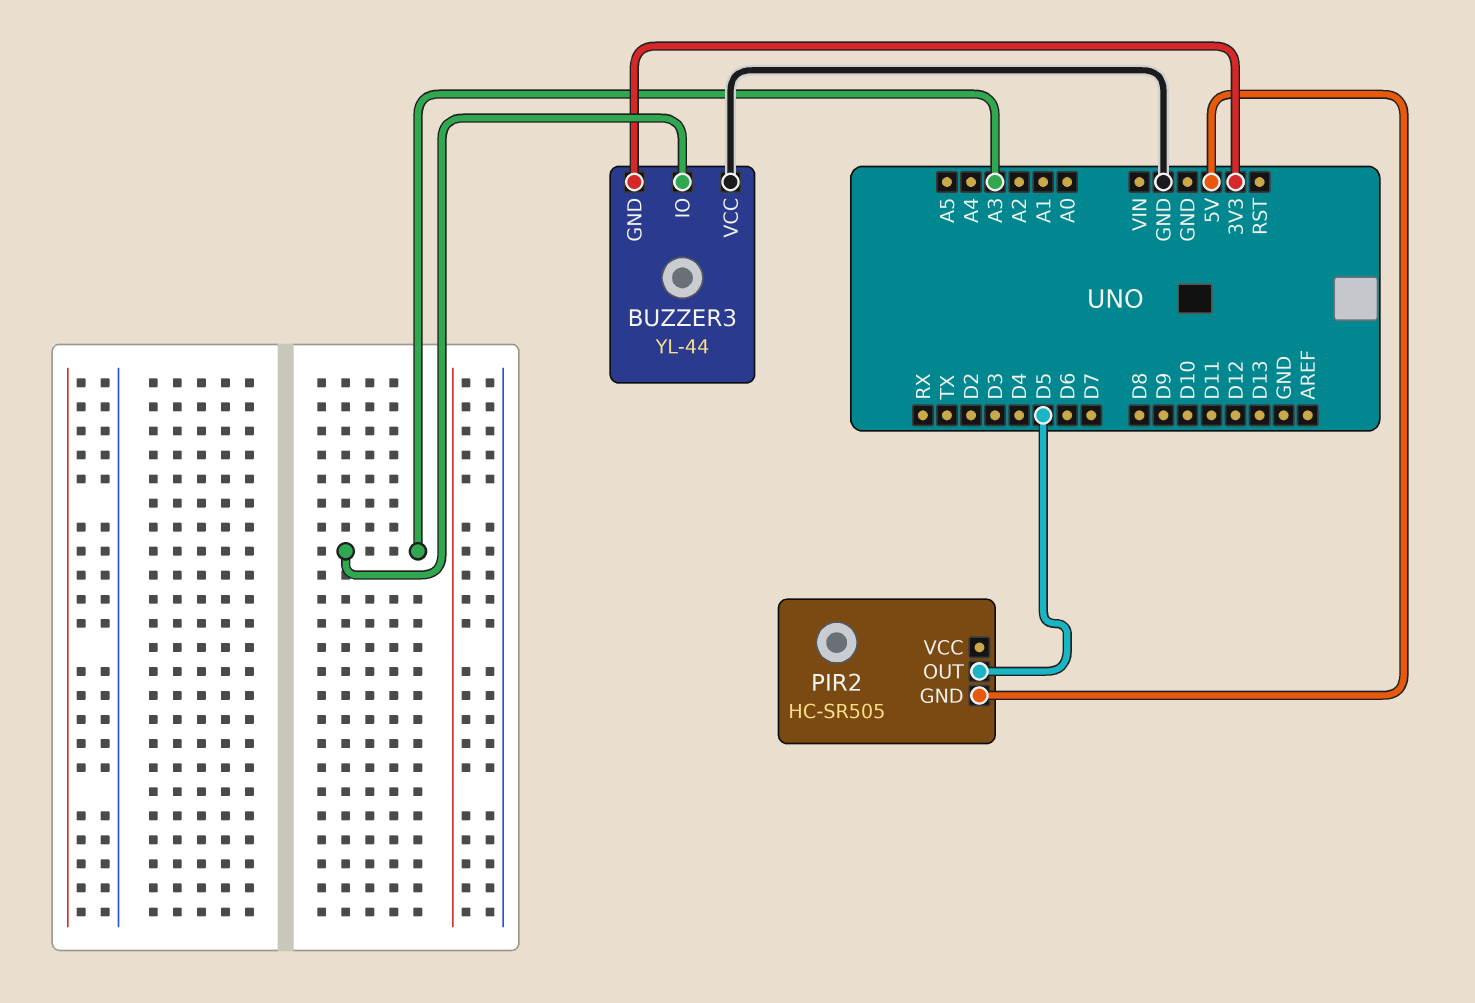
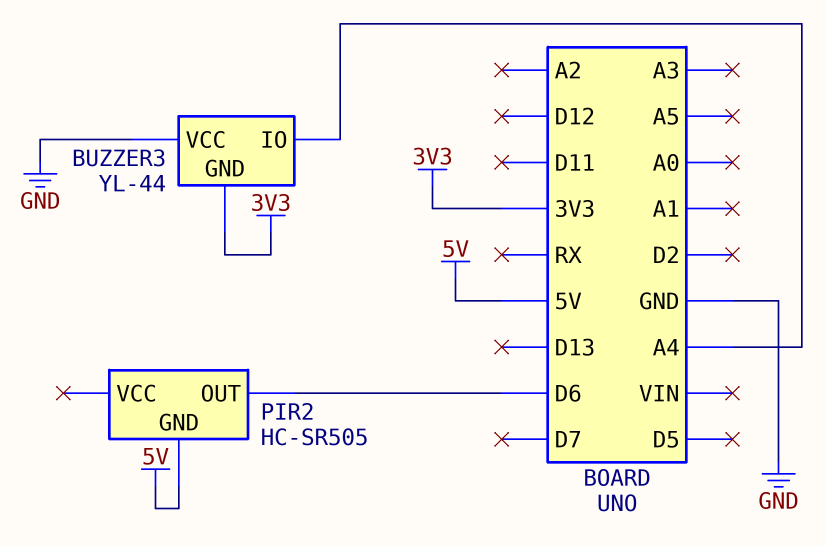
BUZZER3 pin IO: A3 -> A4
PIR2 pin OUT: D5 -> D6

